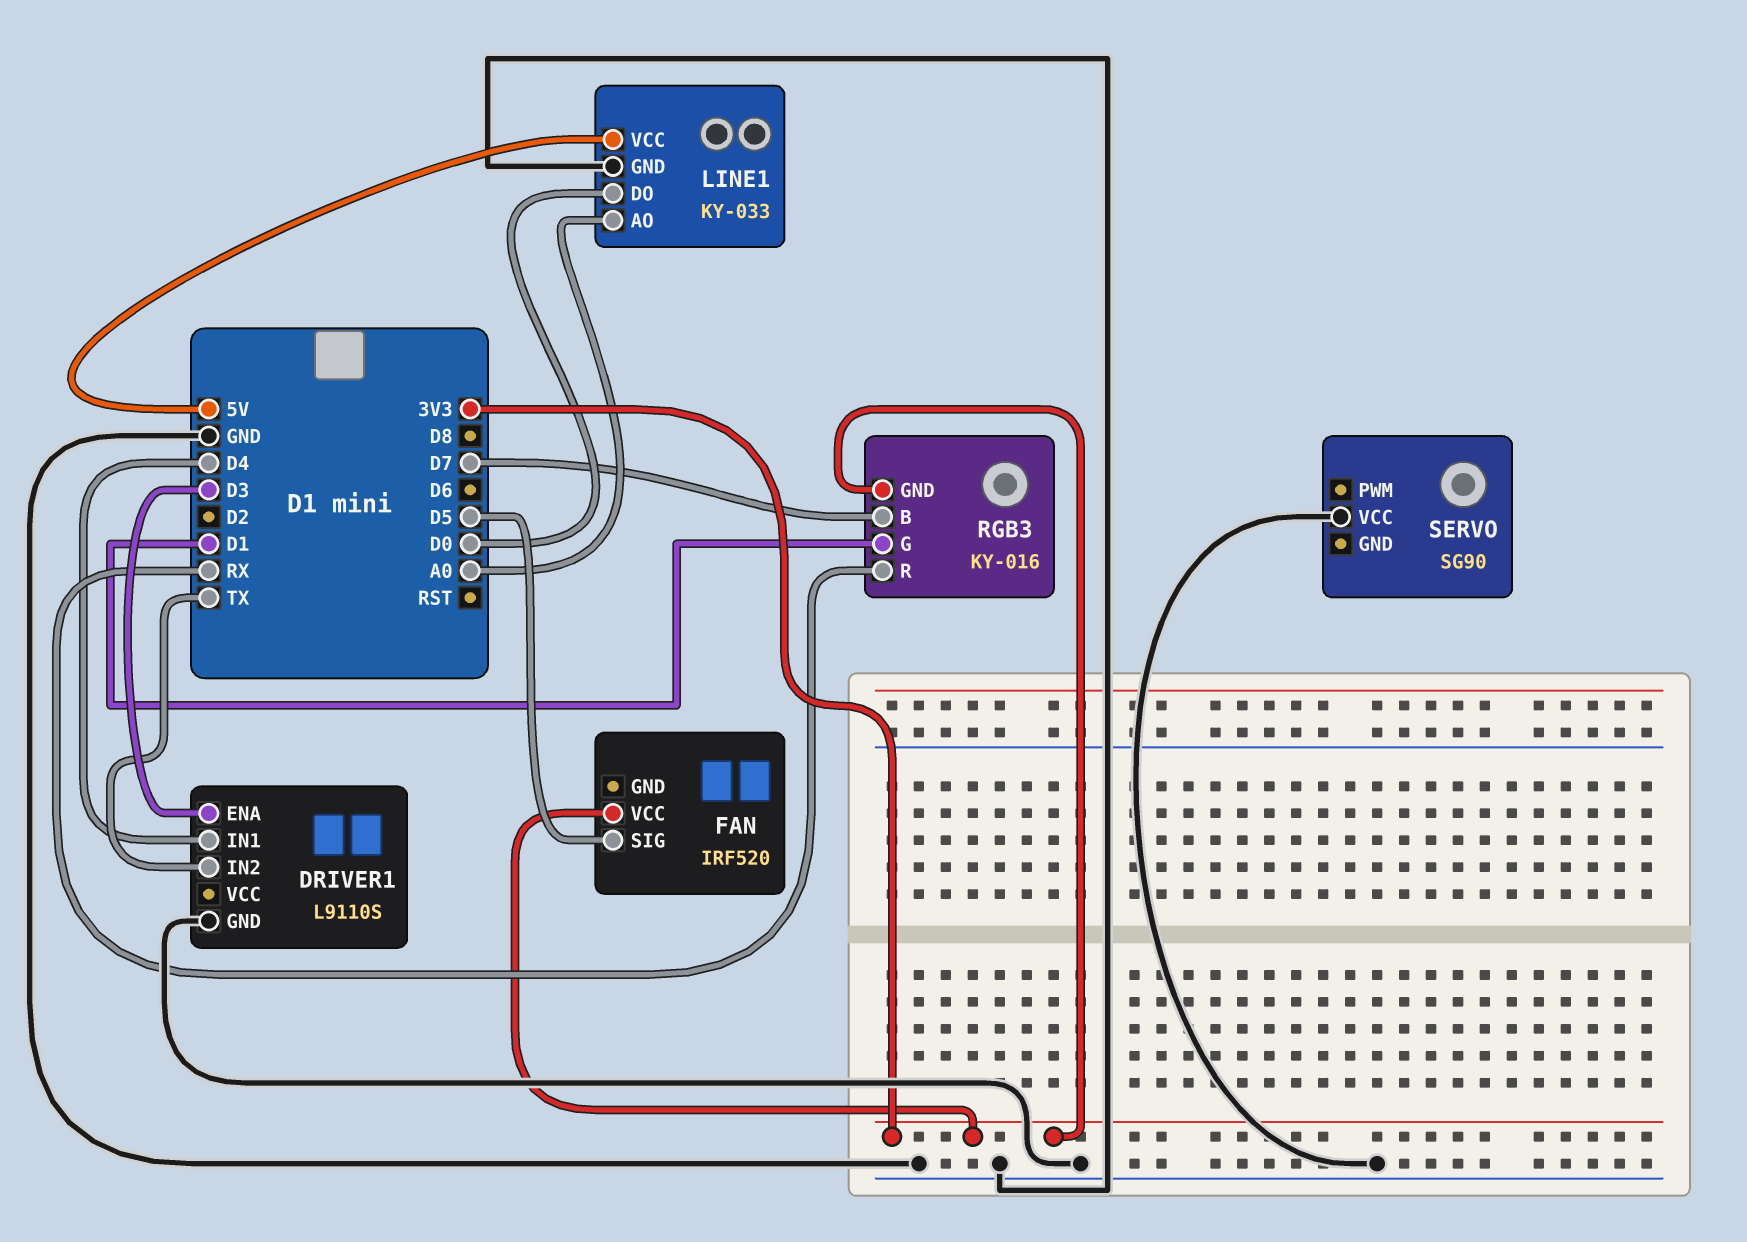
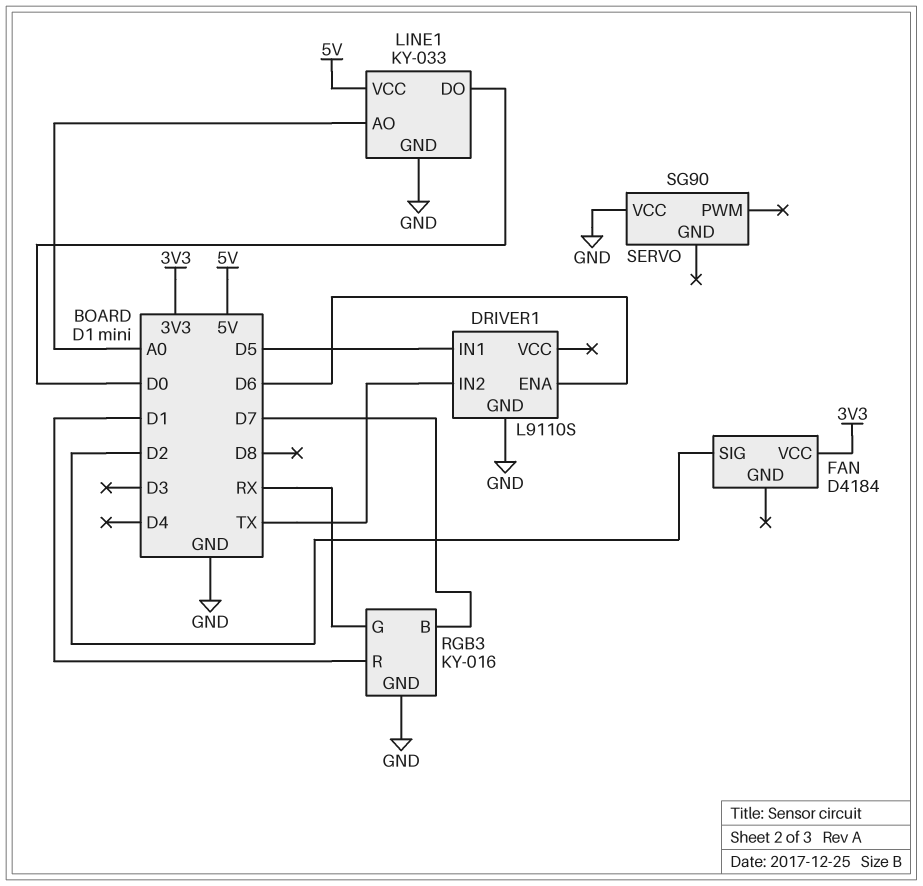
DRIVER1 pin ENA: D3 -> D6
DRIVER1 pin IN1: D4 -> D5
FAN: IRF520 -> D4184
FAN pin SIG: D5 -> D2
RGB3 pin G: D1 -> RX
RGB3 pin GND: 3V3 -> GND
RGB3 pin R: RX -> D1

